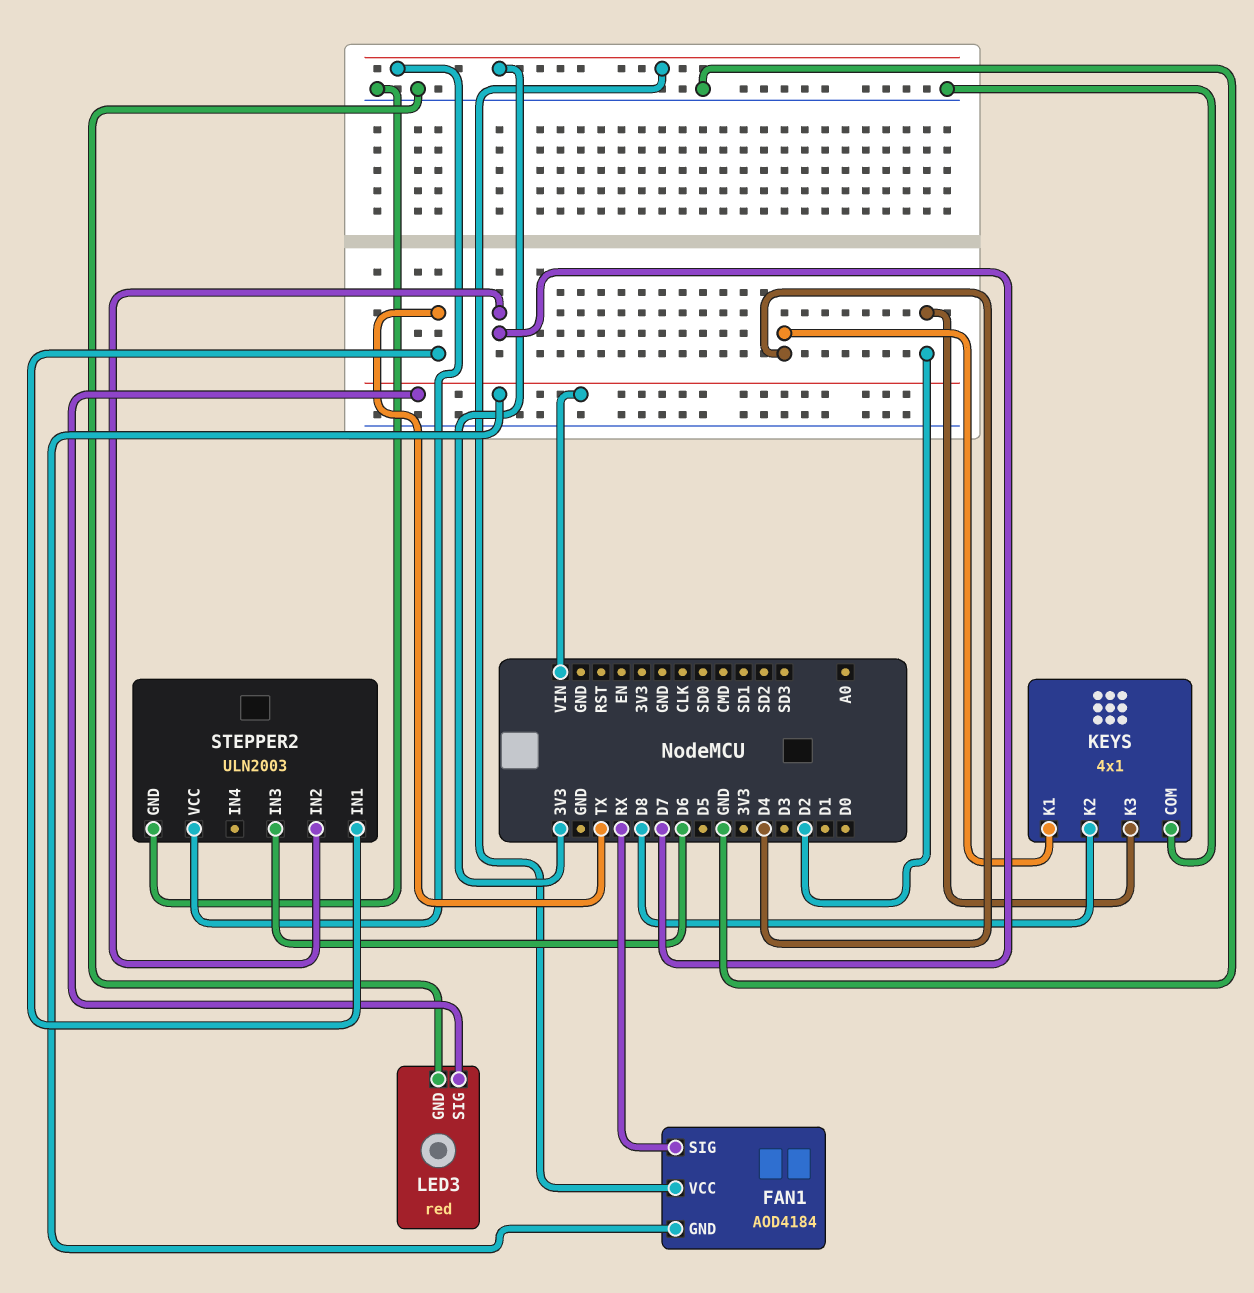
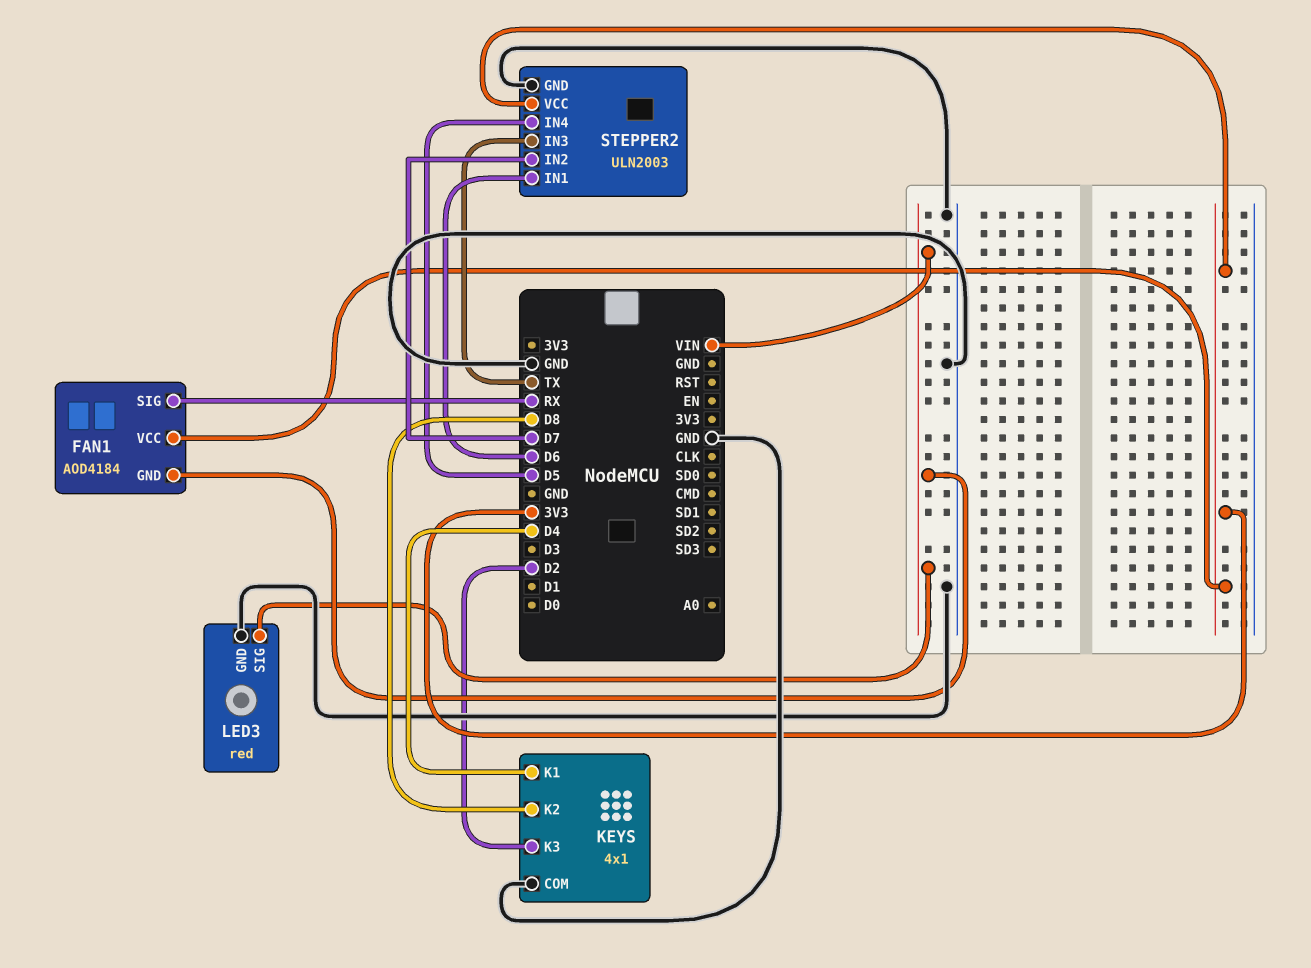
STEPPER2 pin IN1: TX -> D6
STEPPER2 pin IN3: D6 -> TX
STEPPER2 pin IN4: none -> D5

